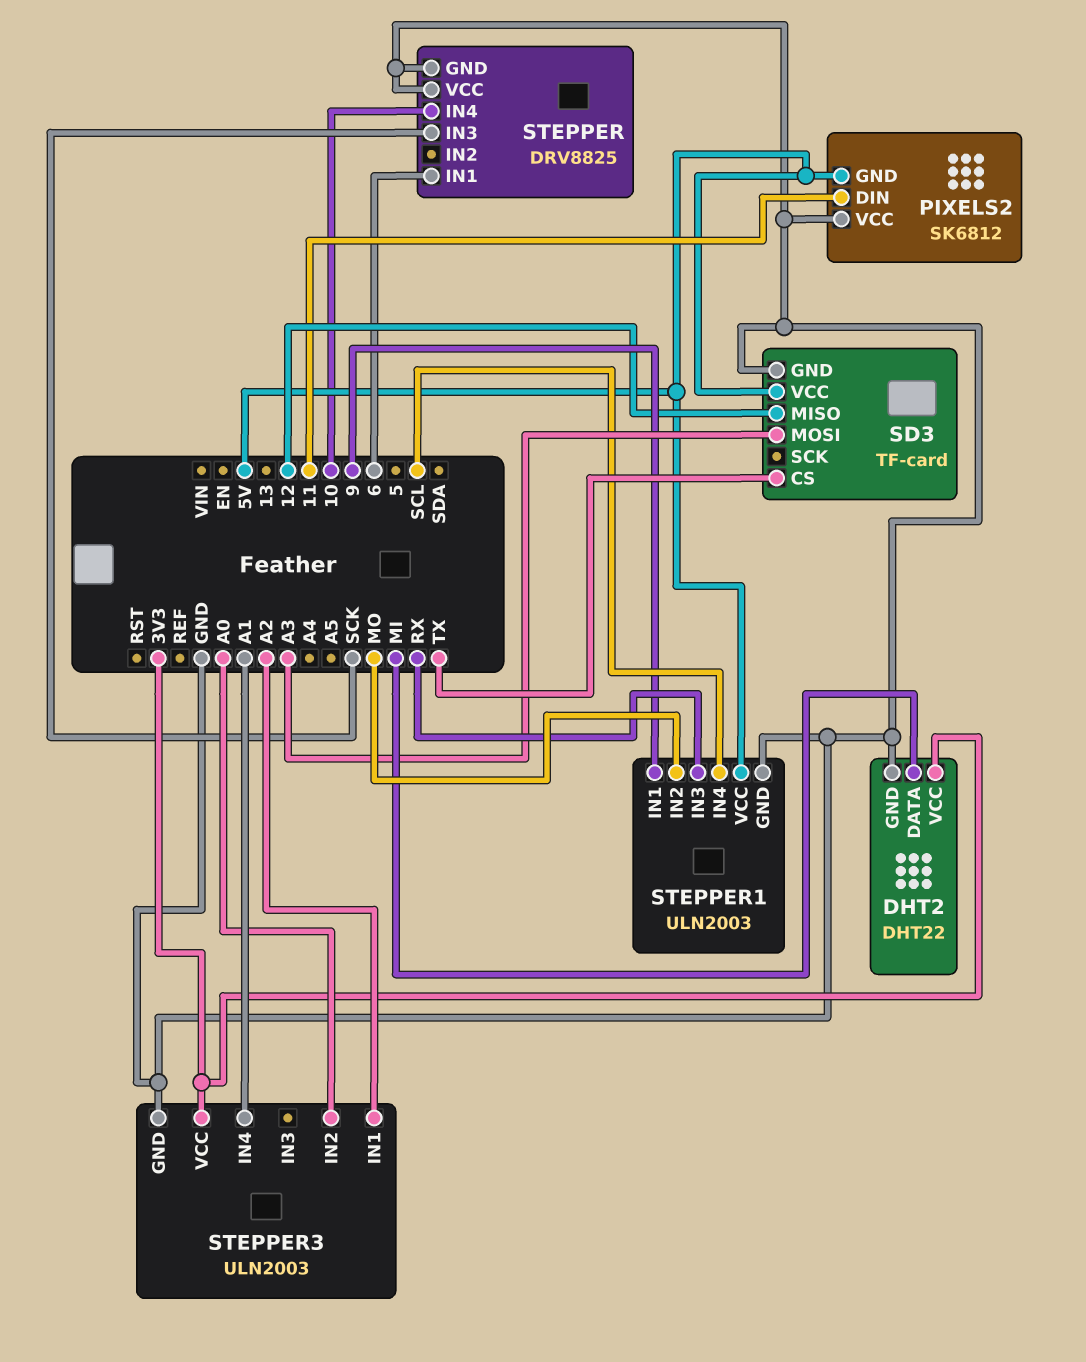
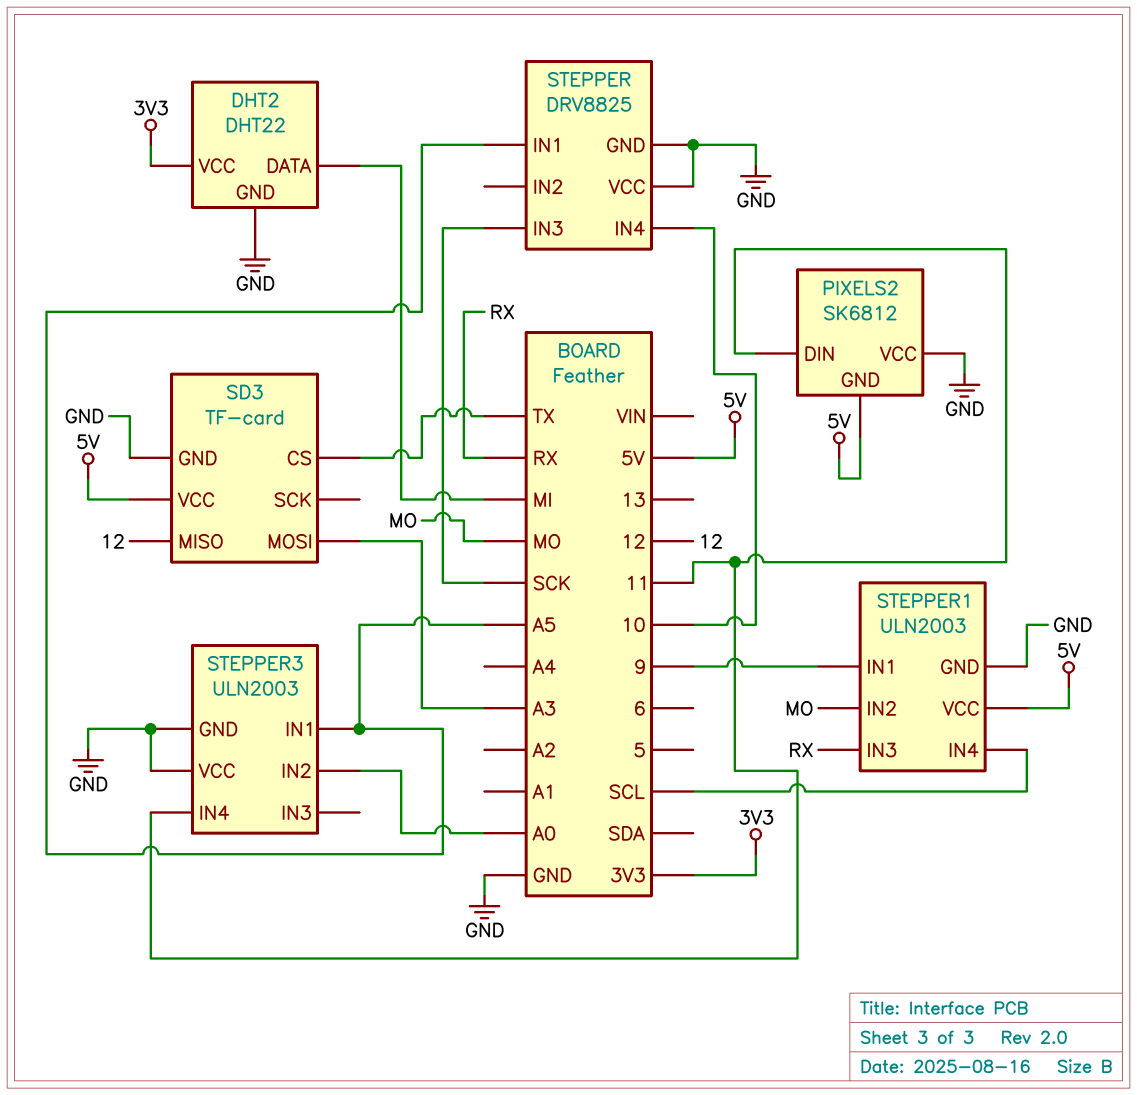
STEPPER pin IN1: 6 -> A5
STEPPER3 pin IN1: A2 -> A5
STEPPER3 pin IN4: A1 -> 11
STEPPER3 pin VCC: 3V3 -> GND

